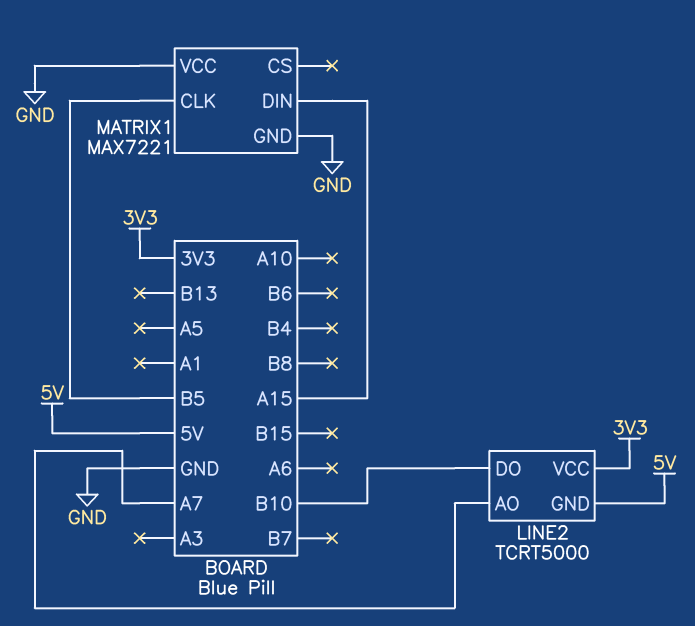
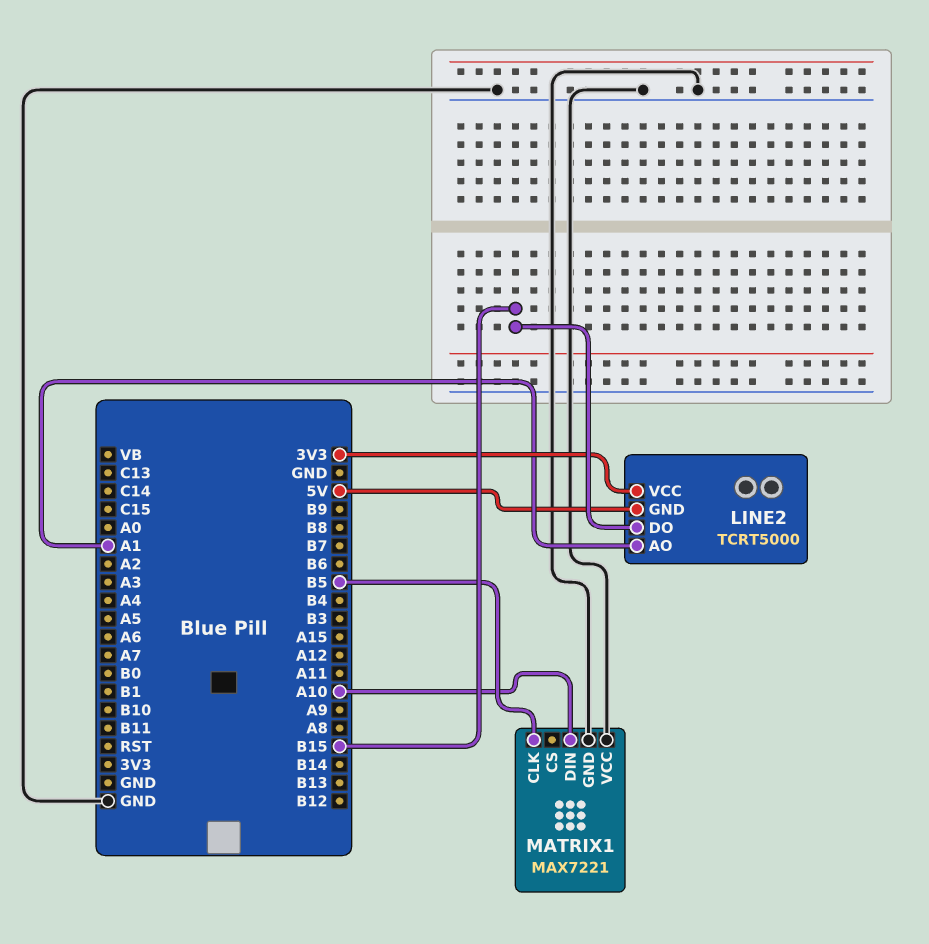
LINE2 pin AO: A7 -> A1
LINE2 pin DO: B10 -> B15
MATRIX1 pin DIN: A15 -> A10

